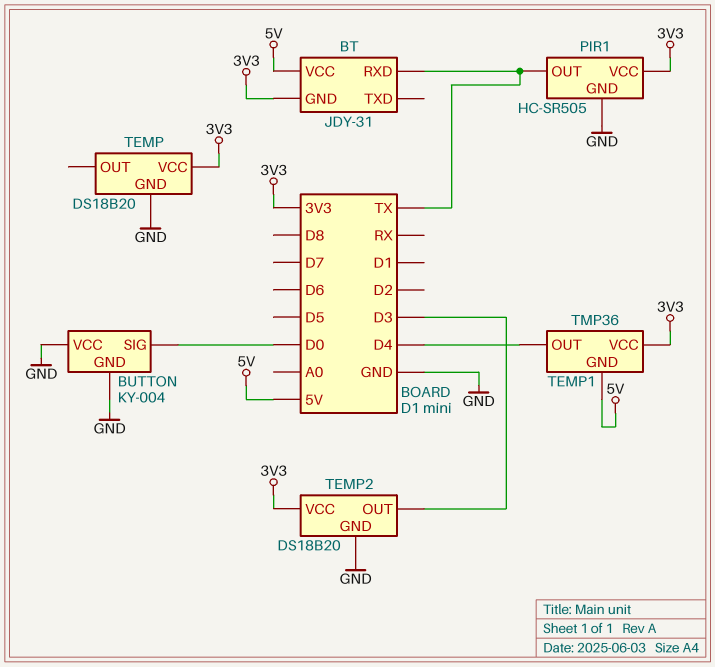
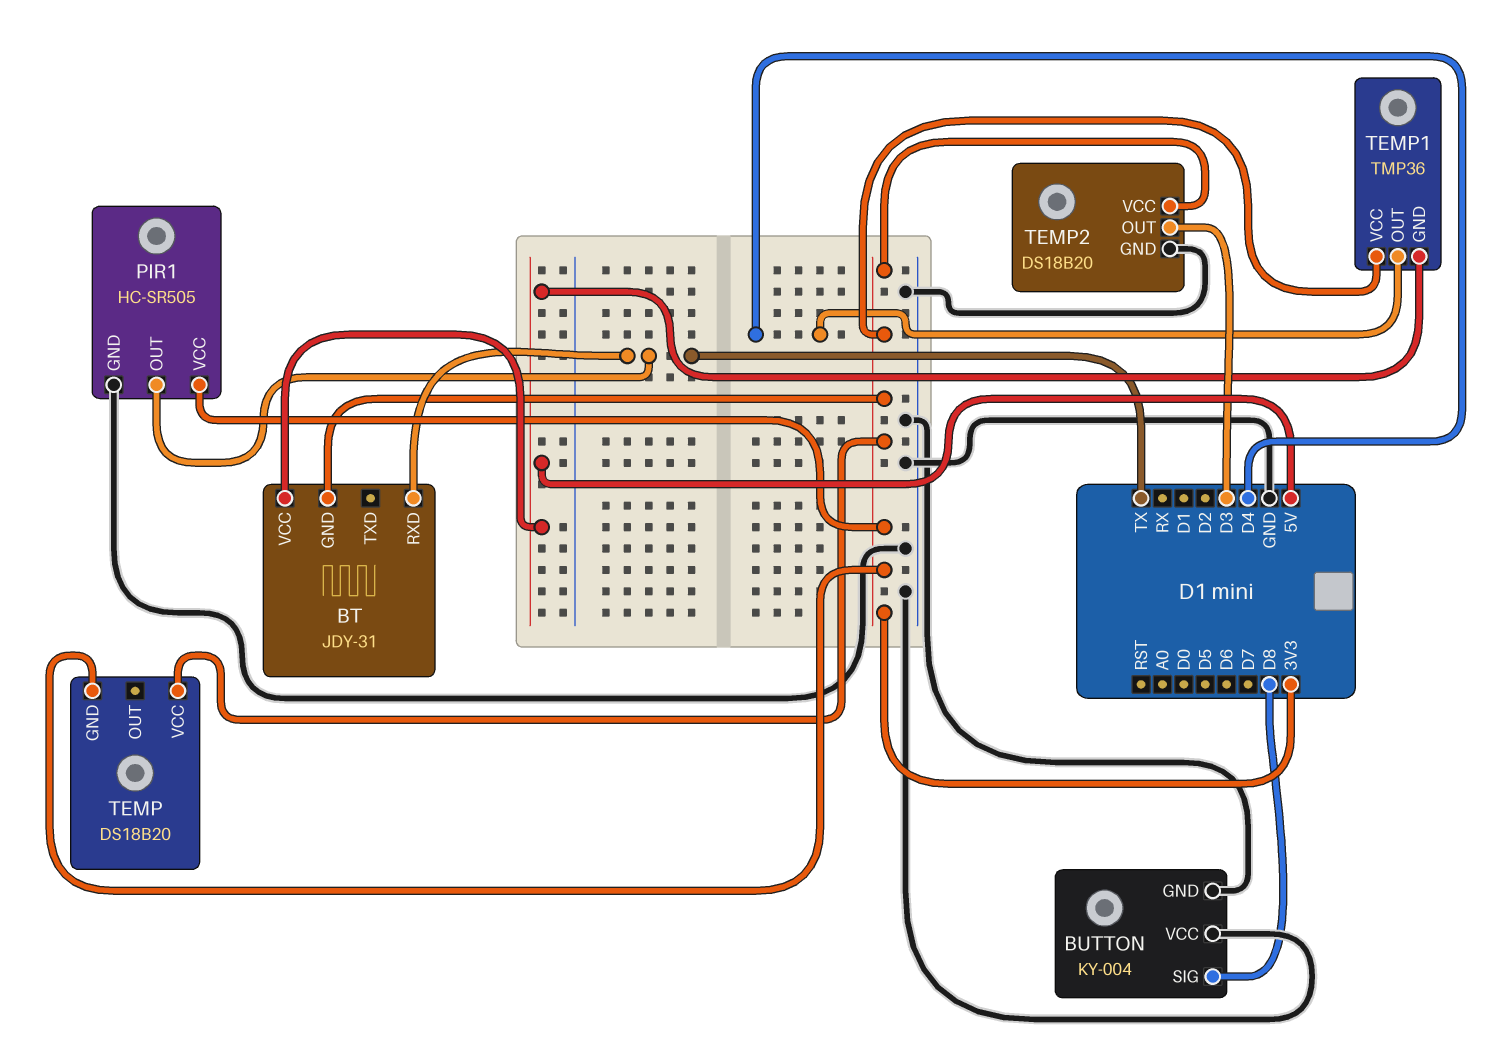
BUTTON pin SIG: D0 -> D8
TEMP pin GND: GND -> 3V3

